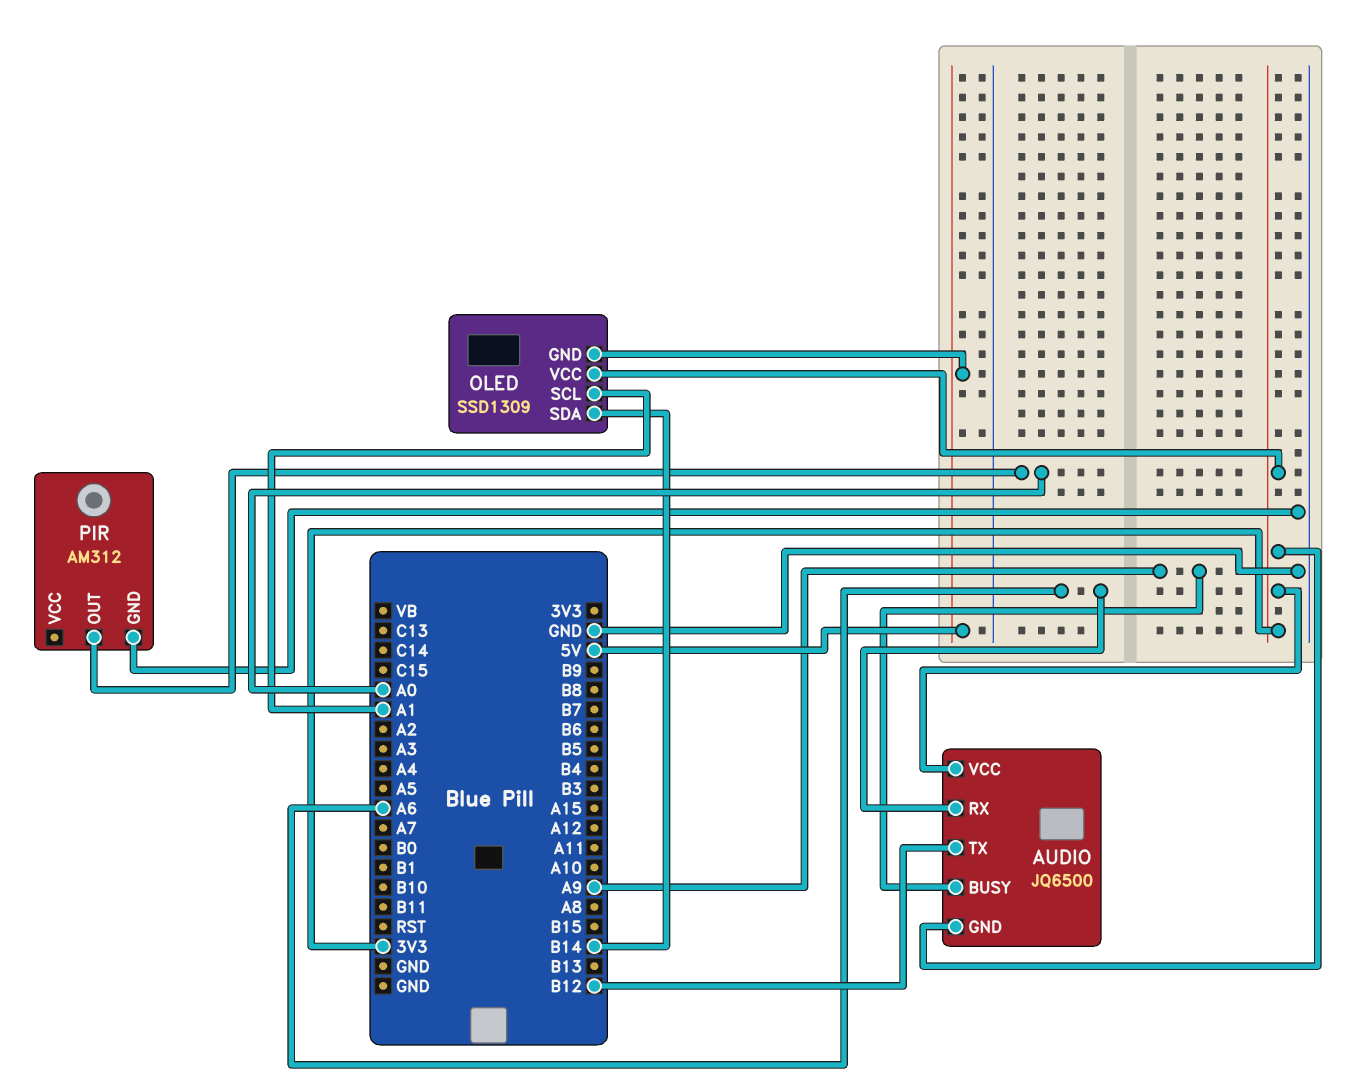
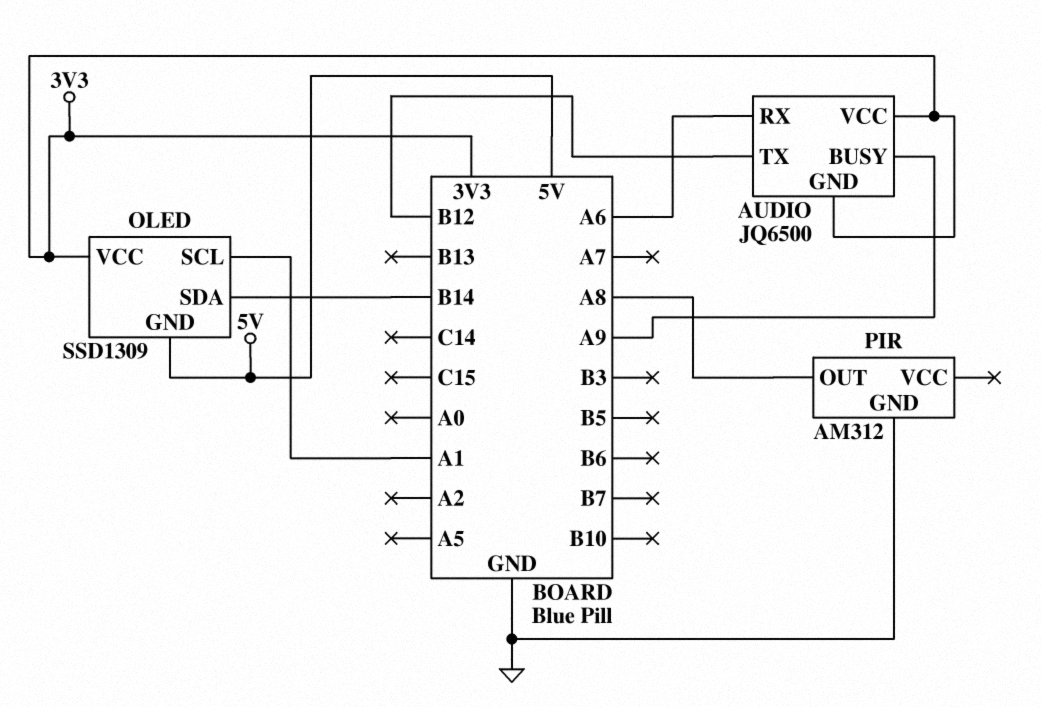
PIR pin OUT: A0 -> A8

